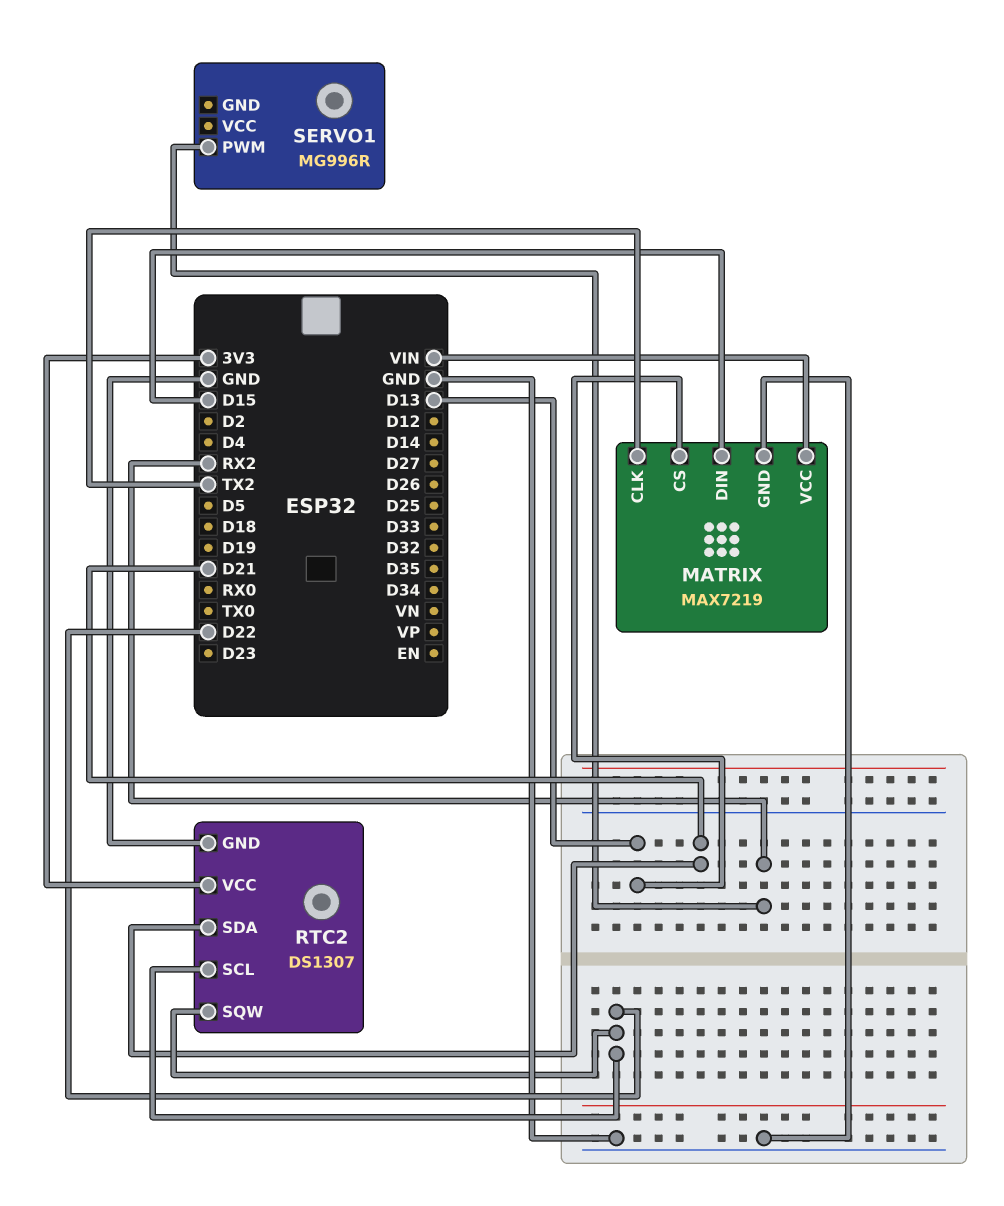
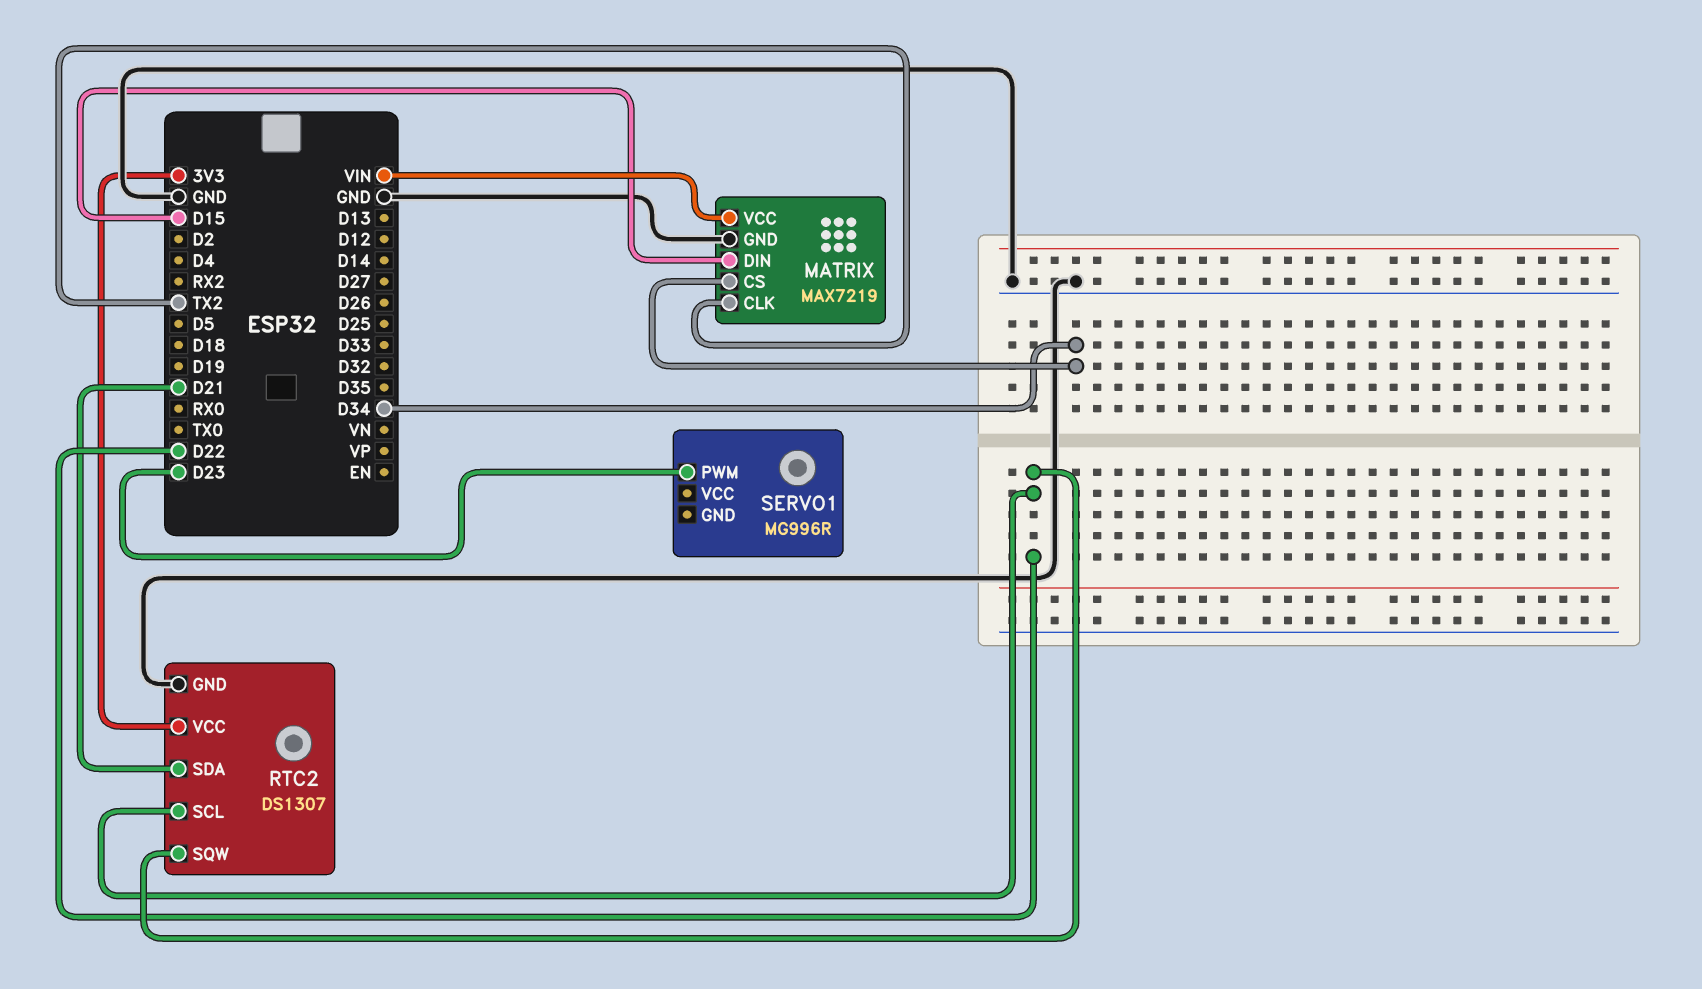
MATRIX pin CS: D13 -> D34
SERVO1 pin PWM: RX2 -> D23

